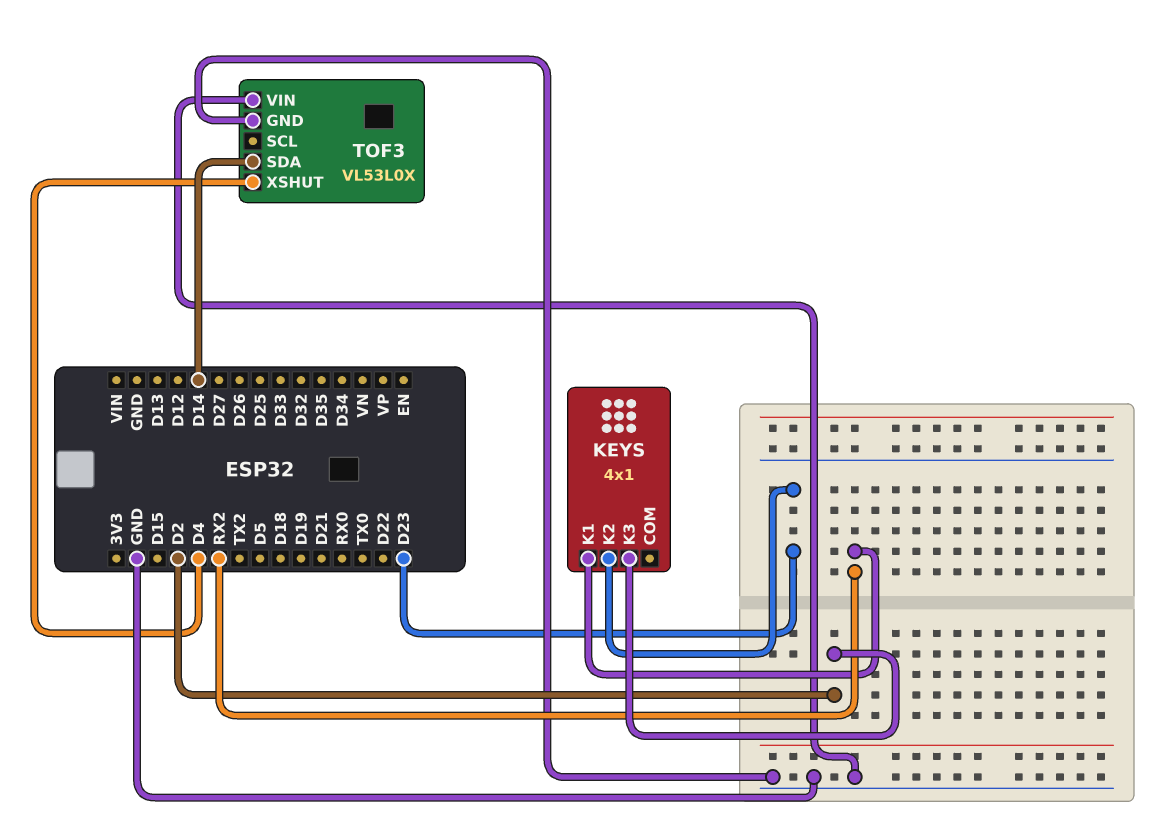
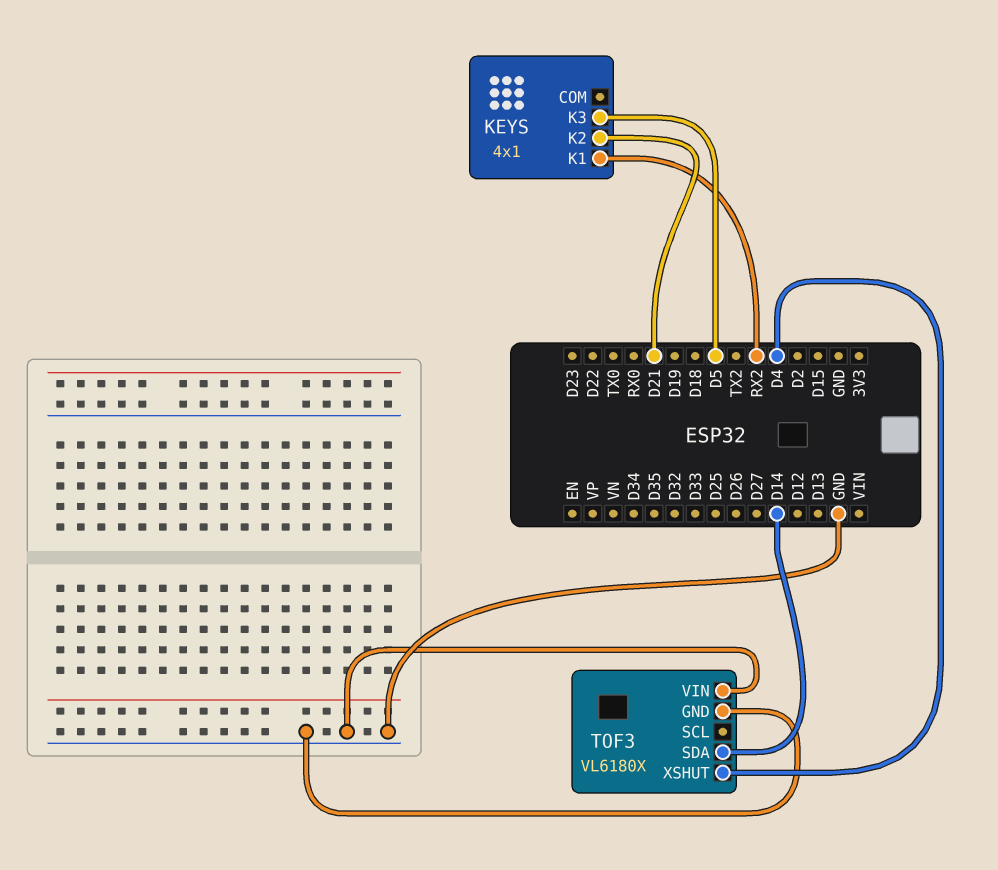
KEYS pin K2: D23 -> D21
KEYS pin K3: D2 -> D5
TOF3: VL53L0X -> VL6180X

